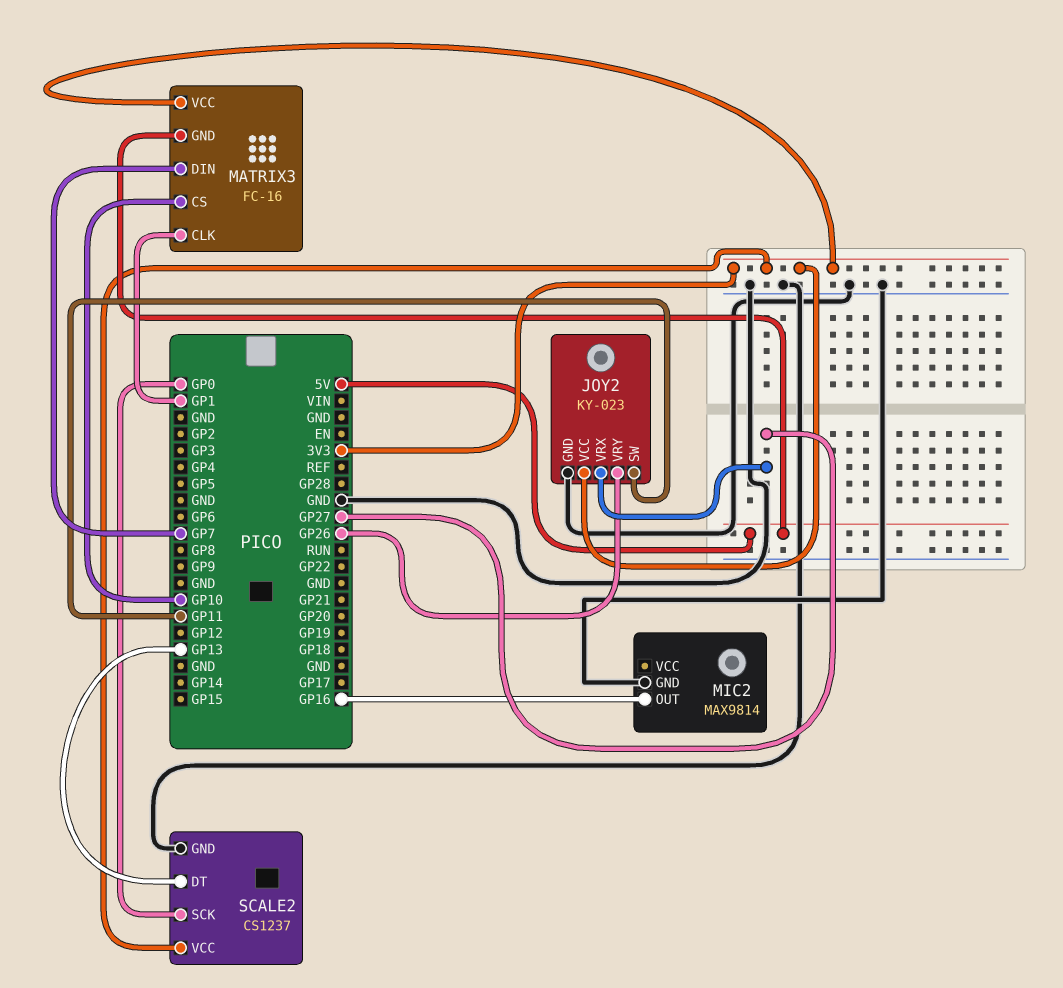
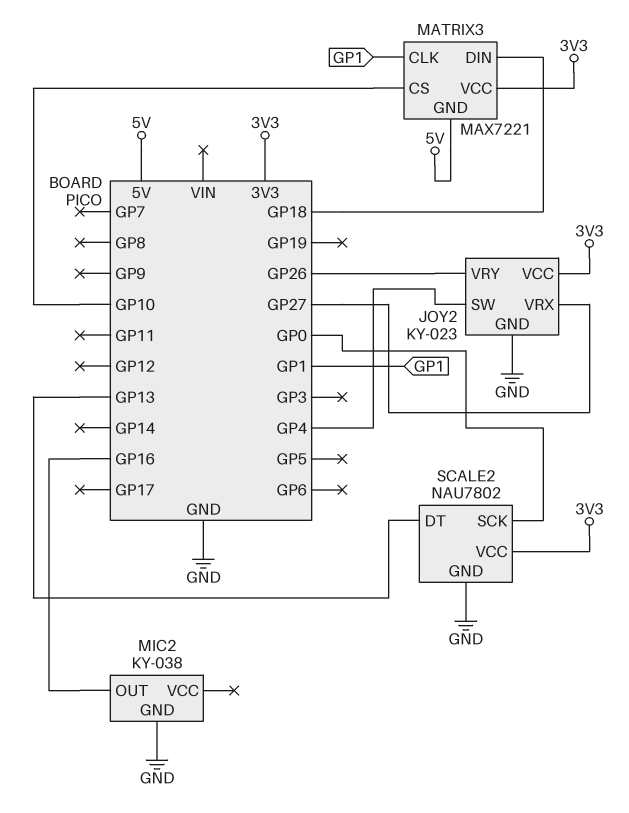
JOY2 pin SW: GP11 -> GP4
MATRIX3: FC-16 -> MAX7221
MATRIX3 pin DIN: GP7 -> GP18
MIC2: MAX9814 -> KY-038
SCALE2: CS1237 -> NAU7802

